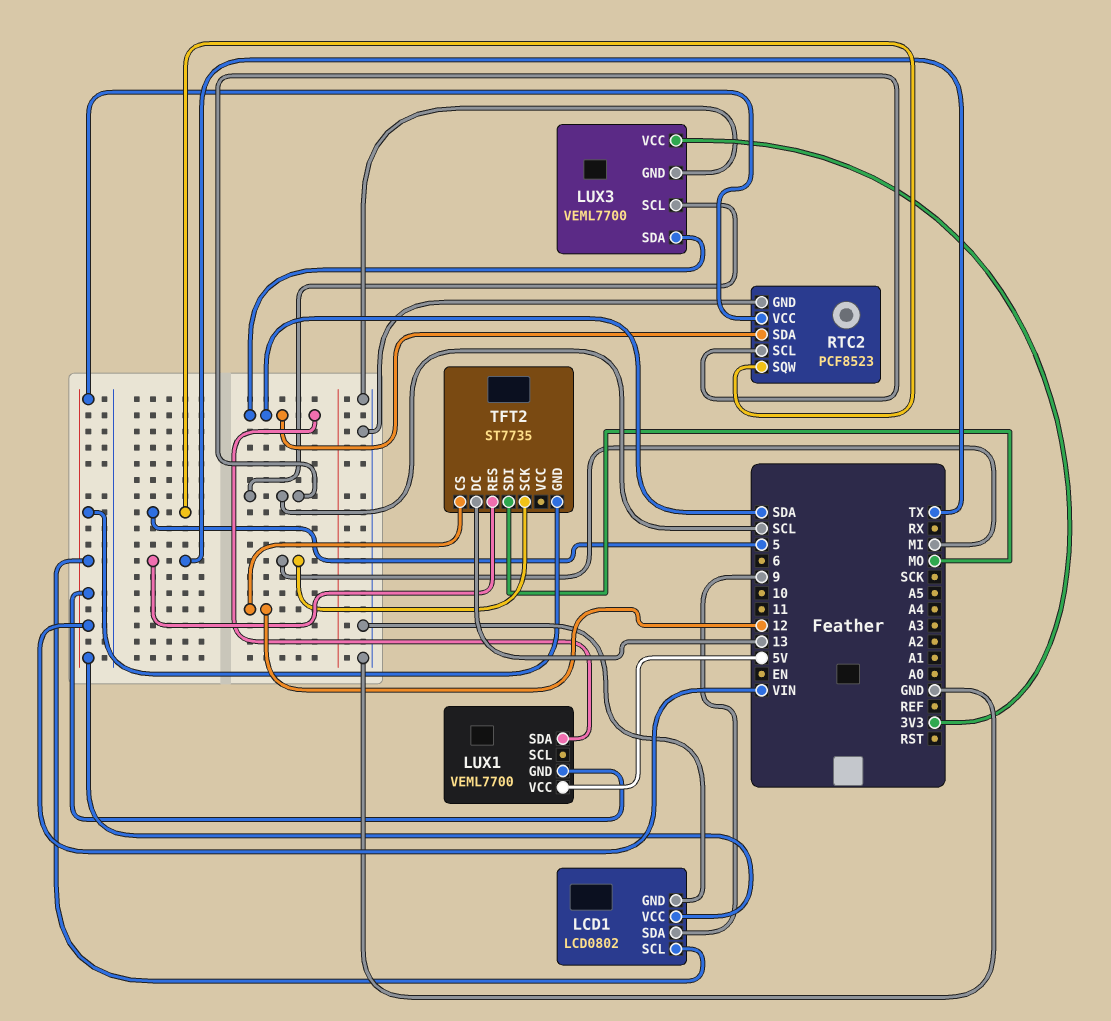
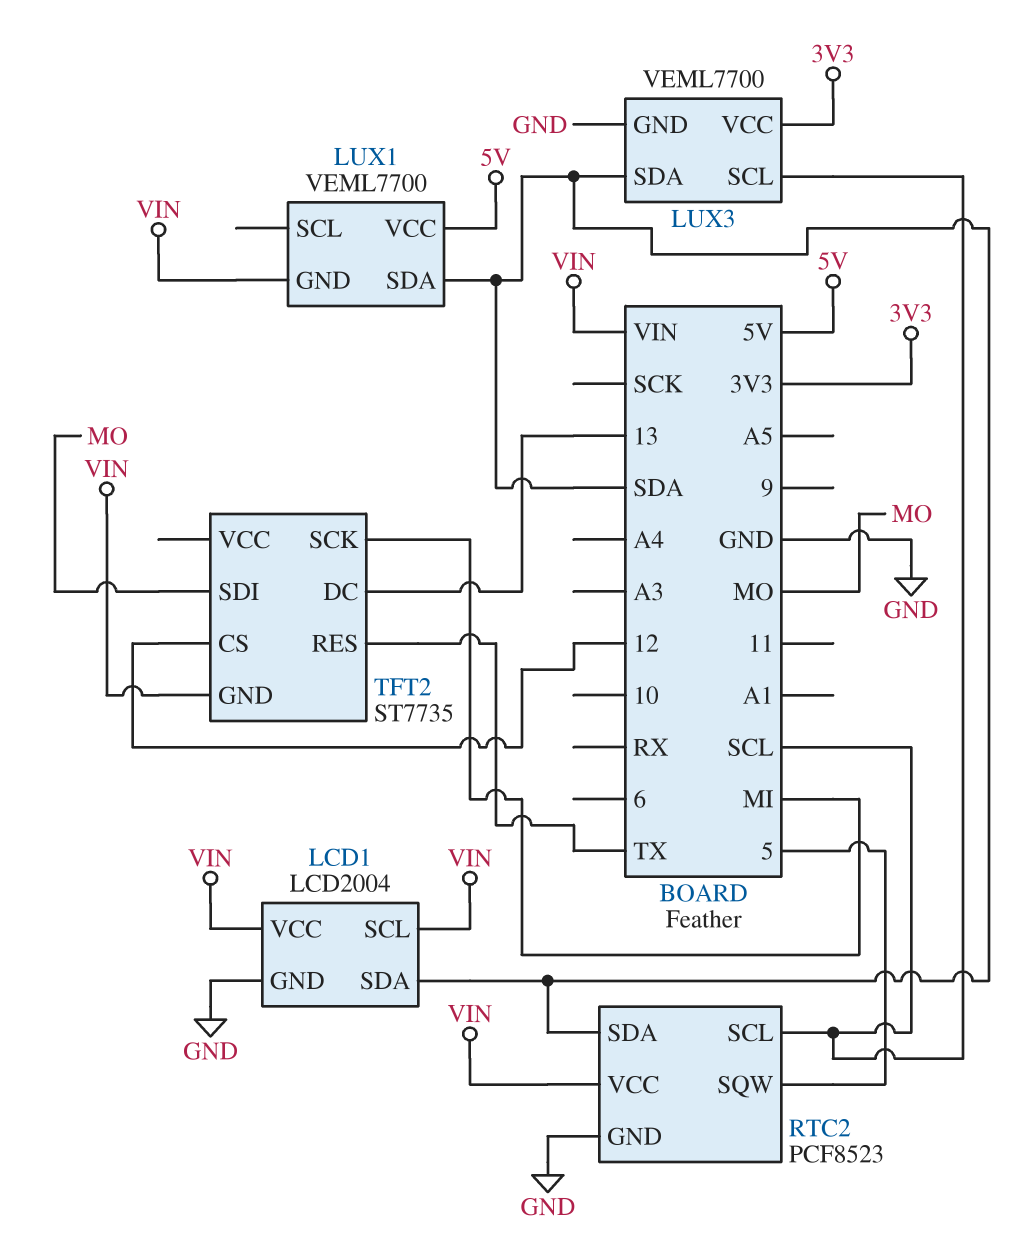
LCD1: LCD0802 -> LCD2004
LCD1 pin SDA: 9 -> SDA

